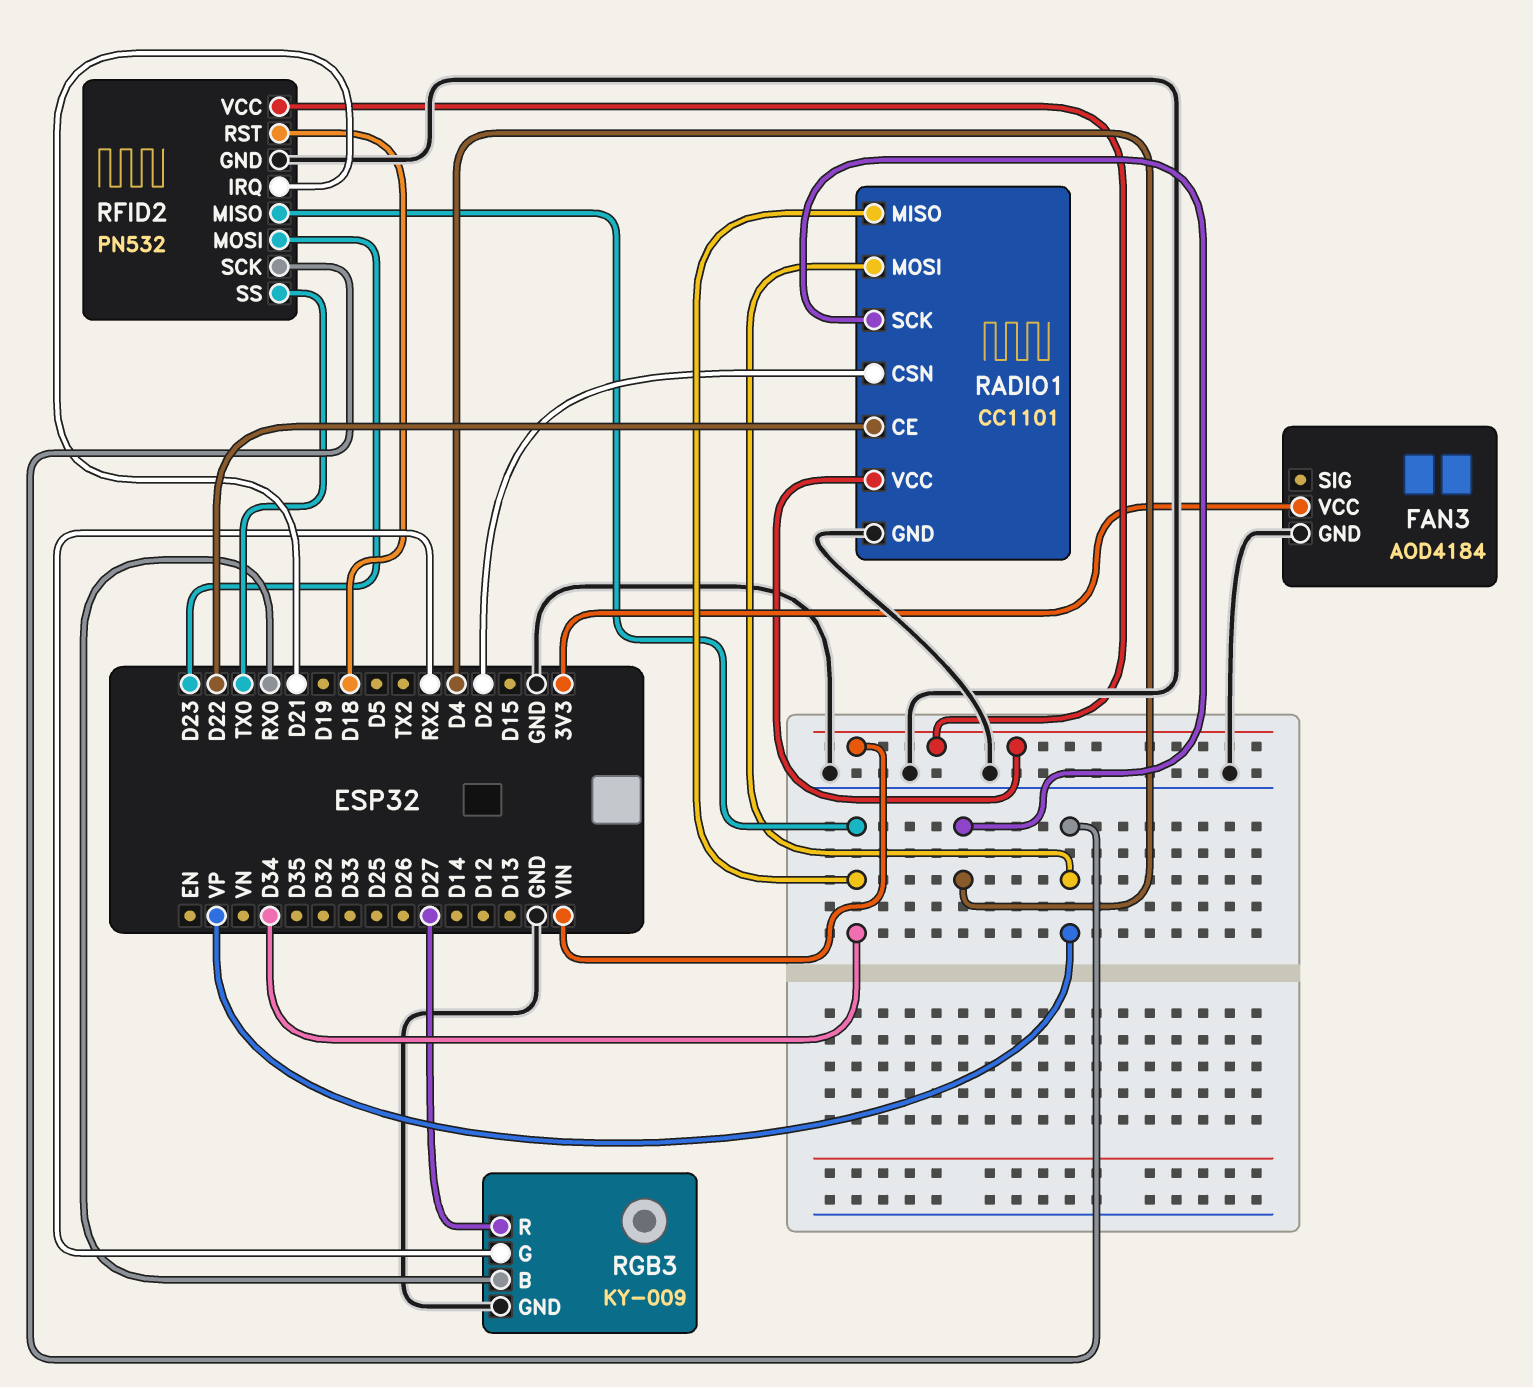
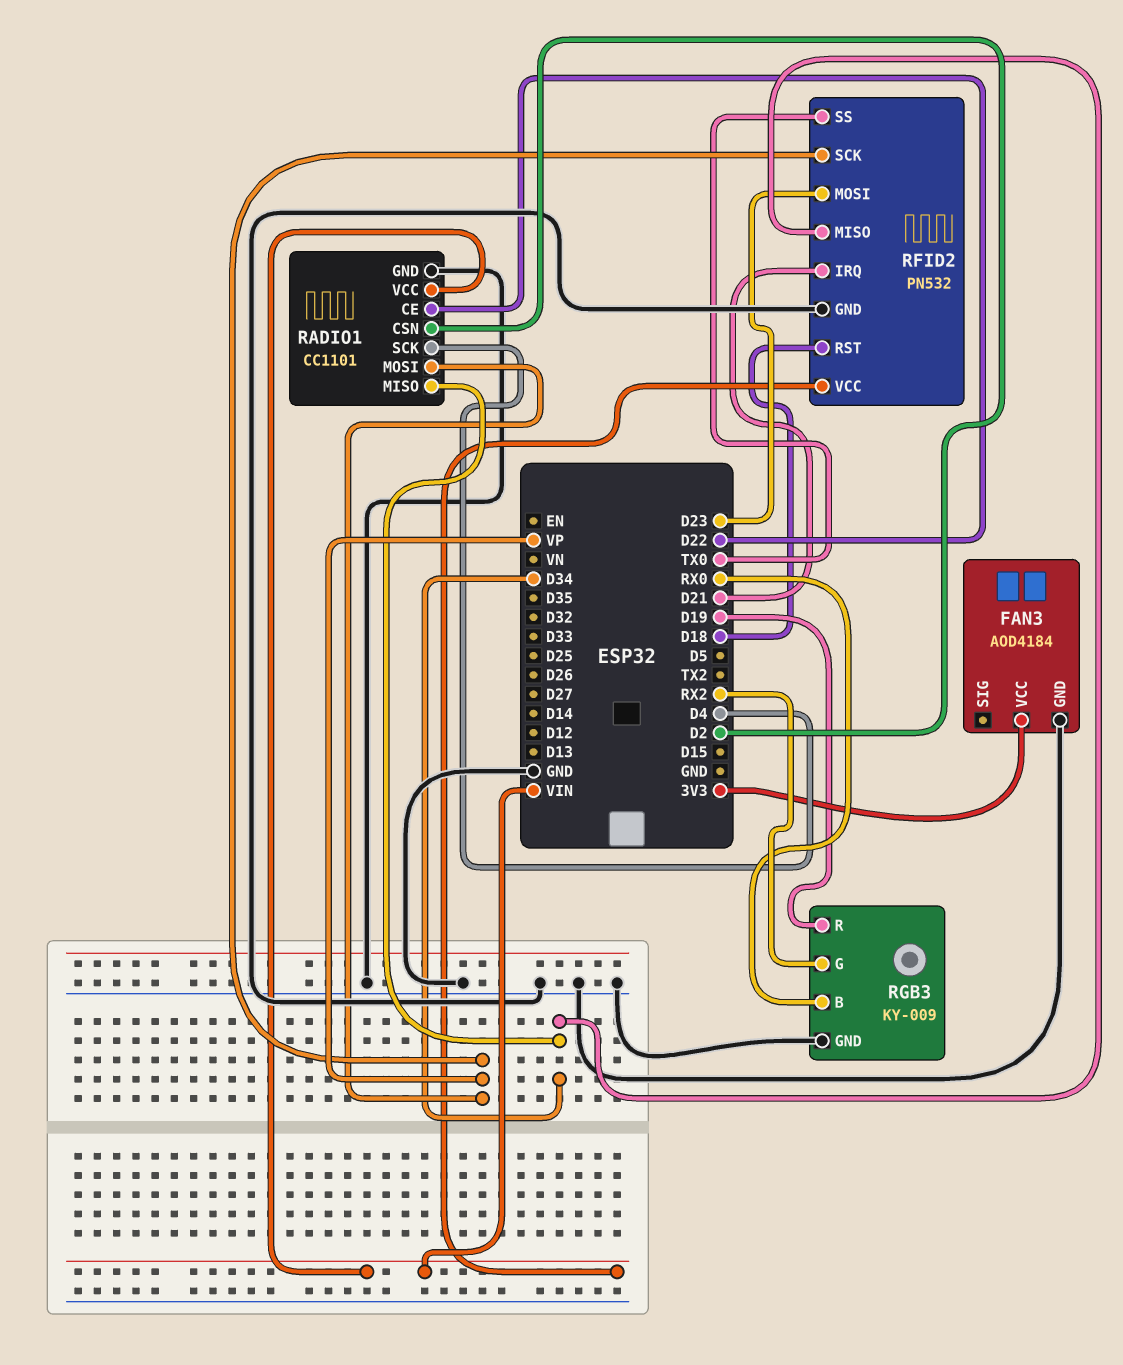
RGB3 pin R: D27 -> D19

